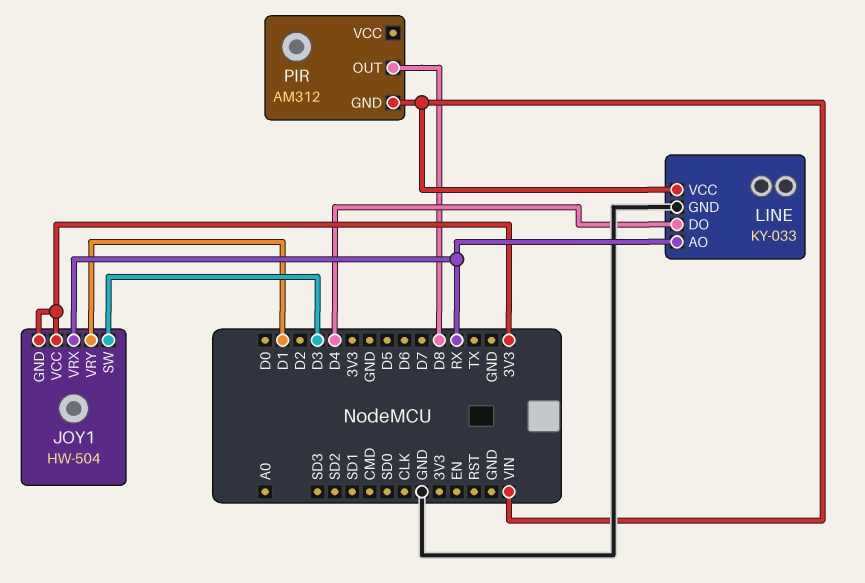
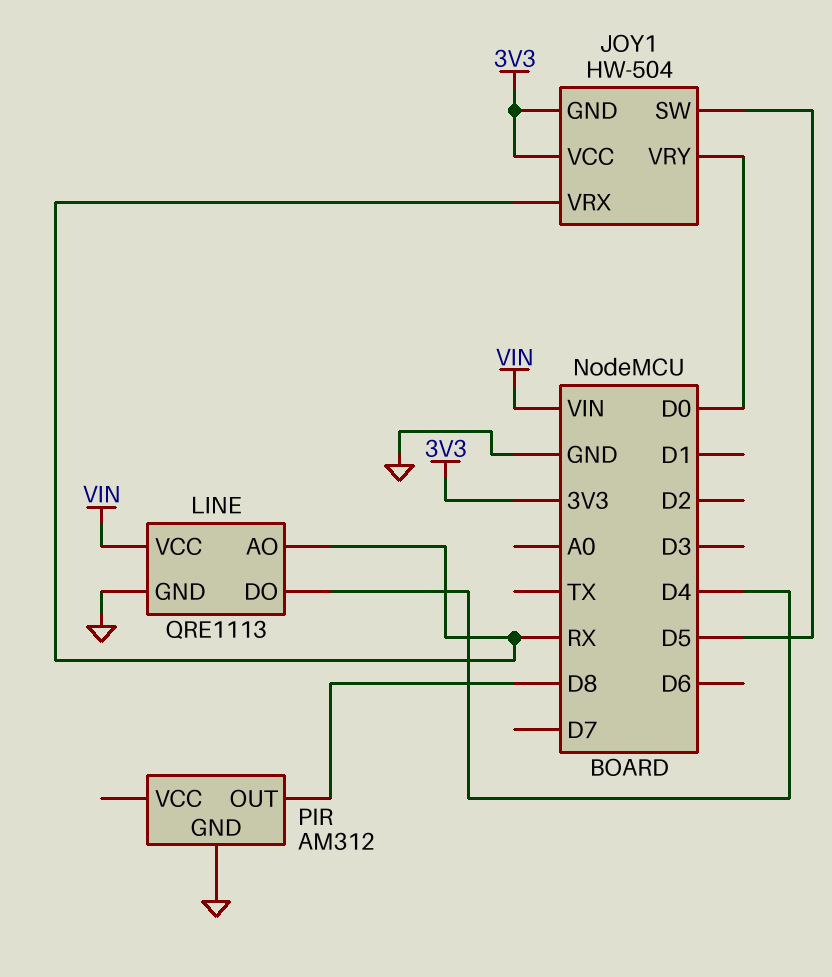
JOY1 pin SW: D3 -> D5
JOY1 pin VRY: D1 -> D0
LINE: KY-033 -> QRE1113
PIR pin GND: VIN -> GND

